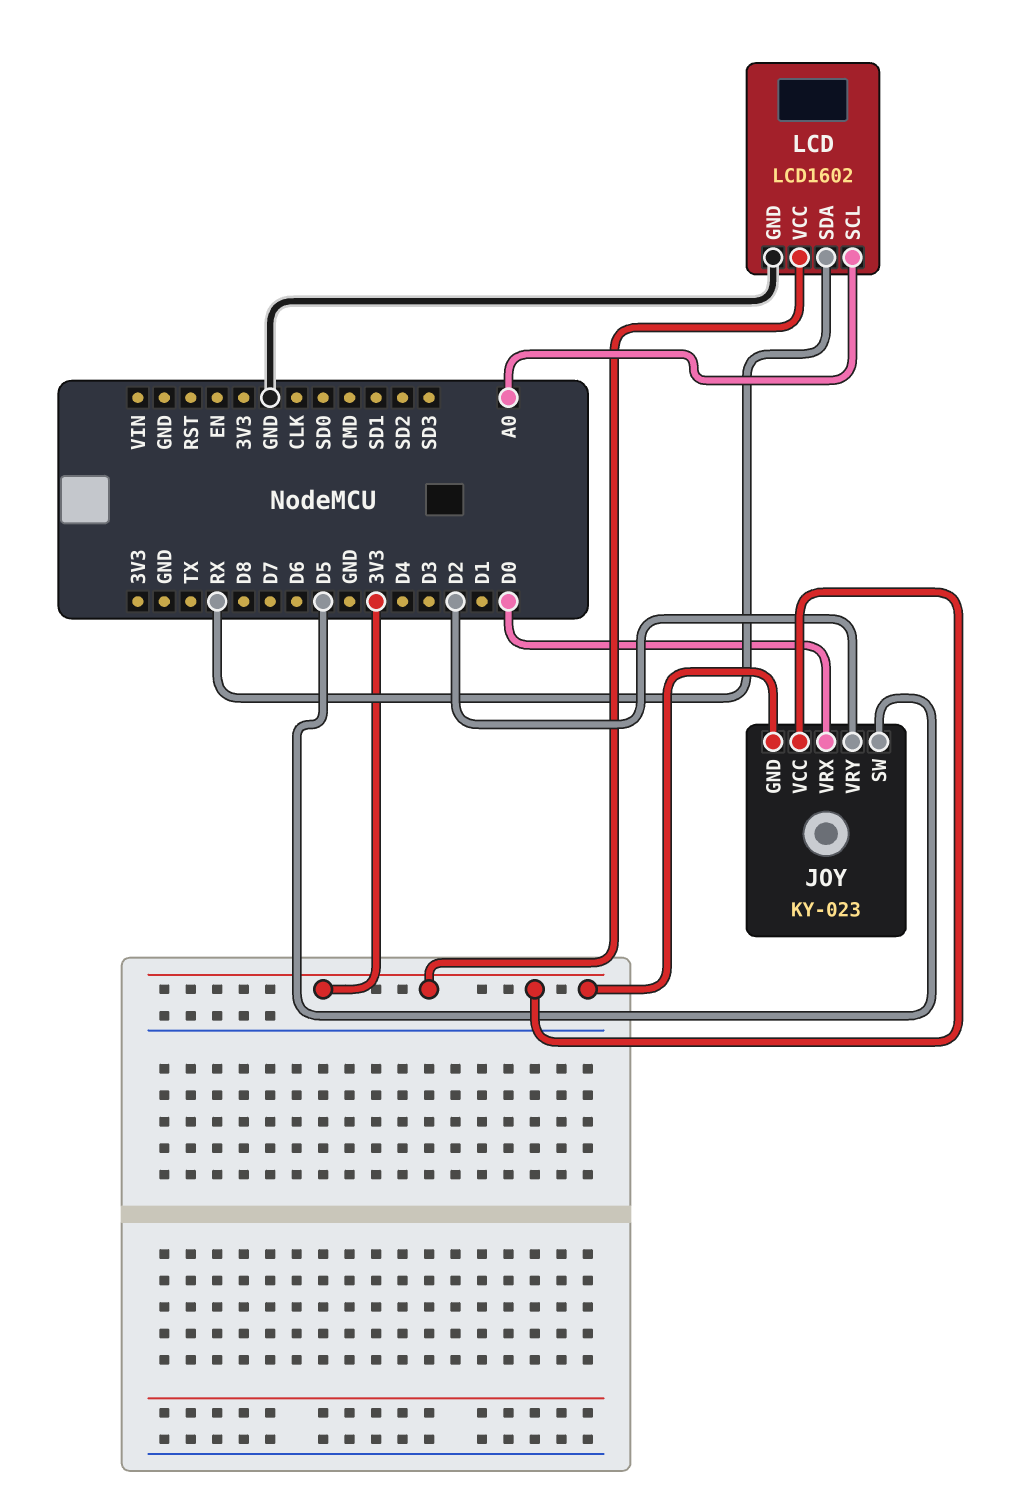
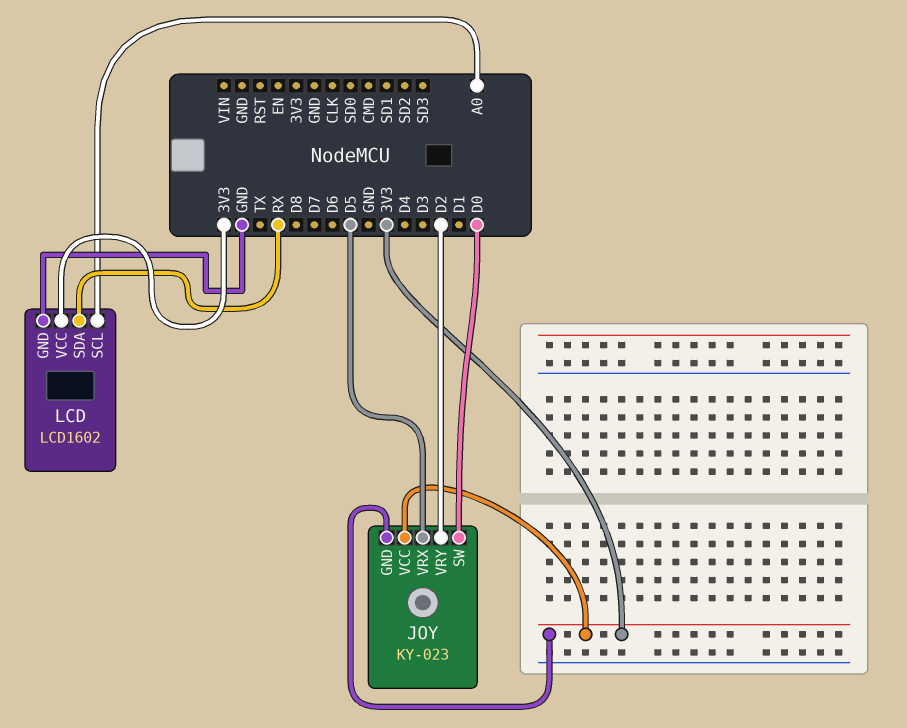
JOY pin SW: D5 -> D0
JOY pin VRX: D0 -> D5

